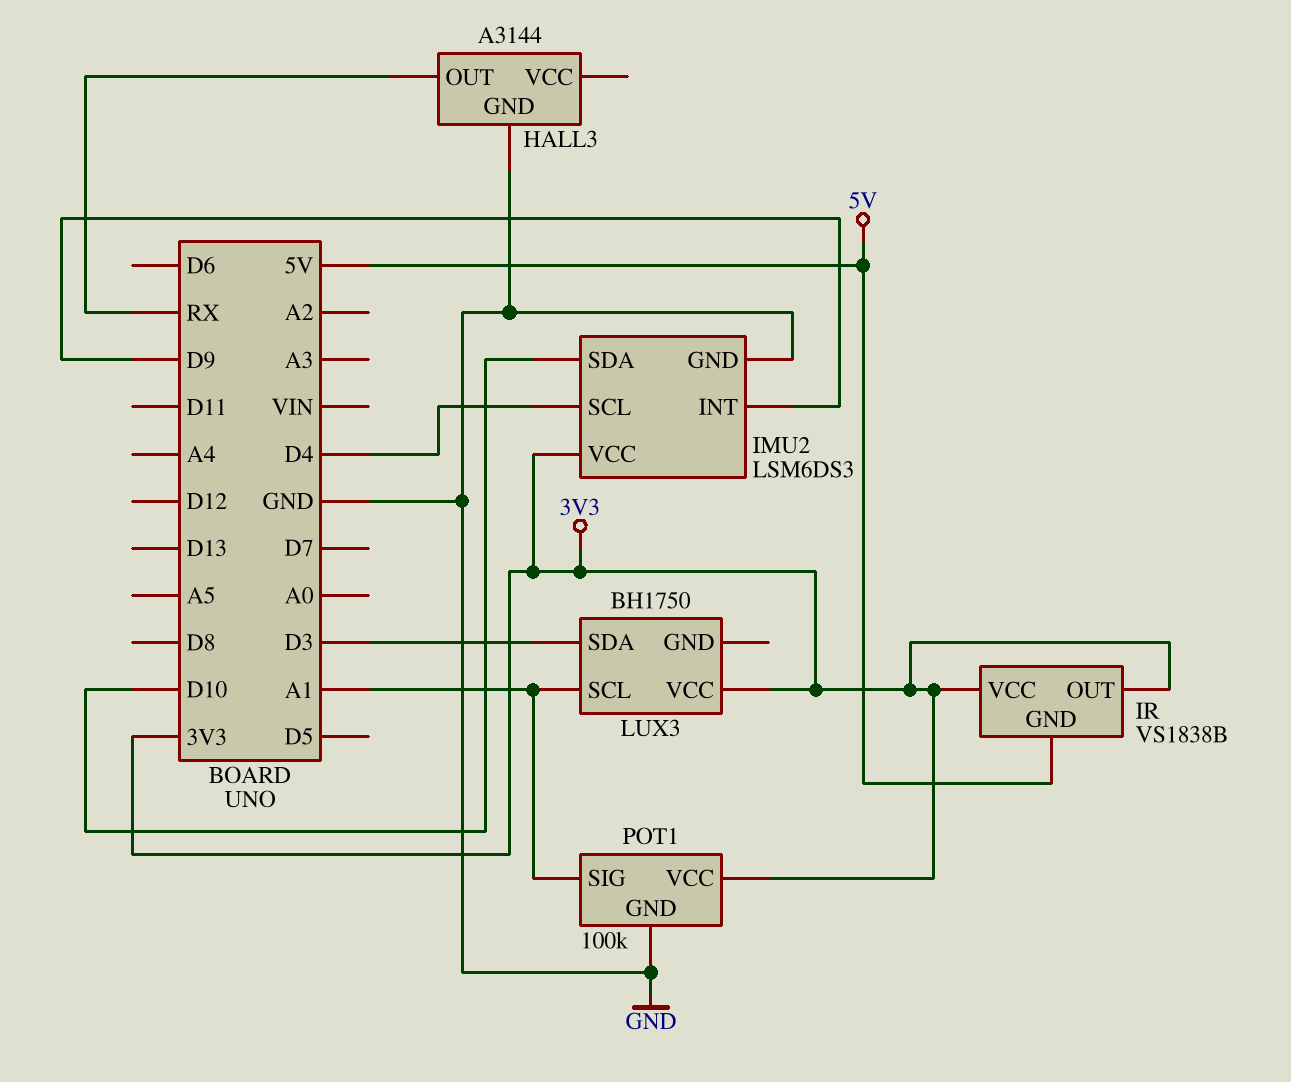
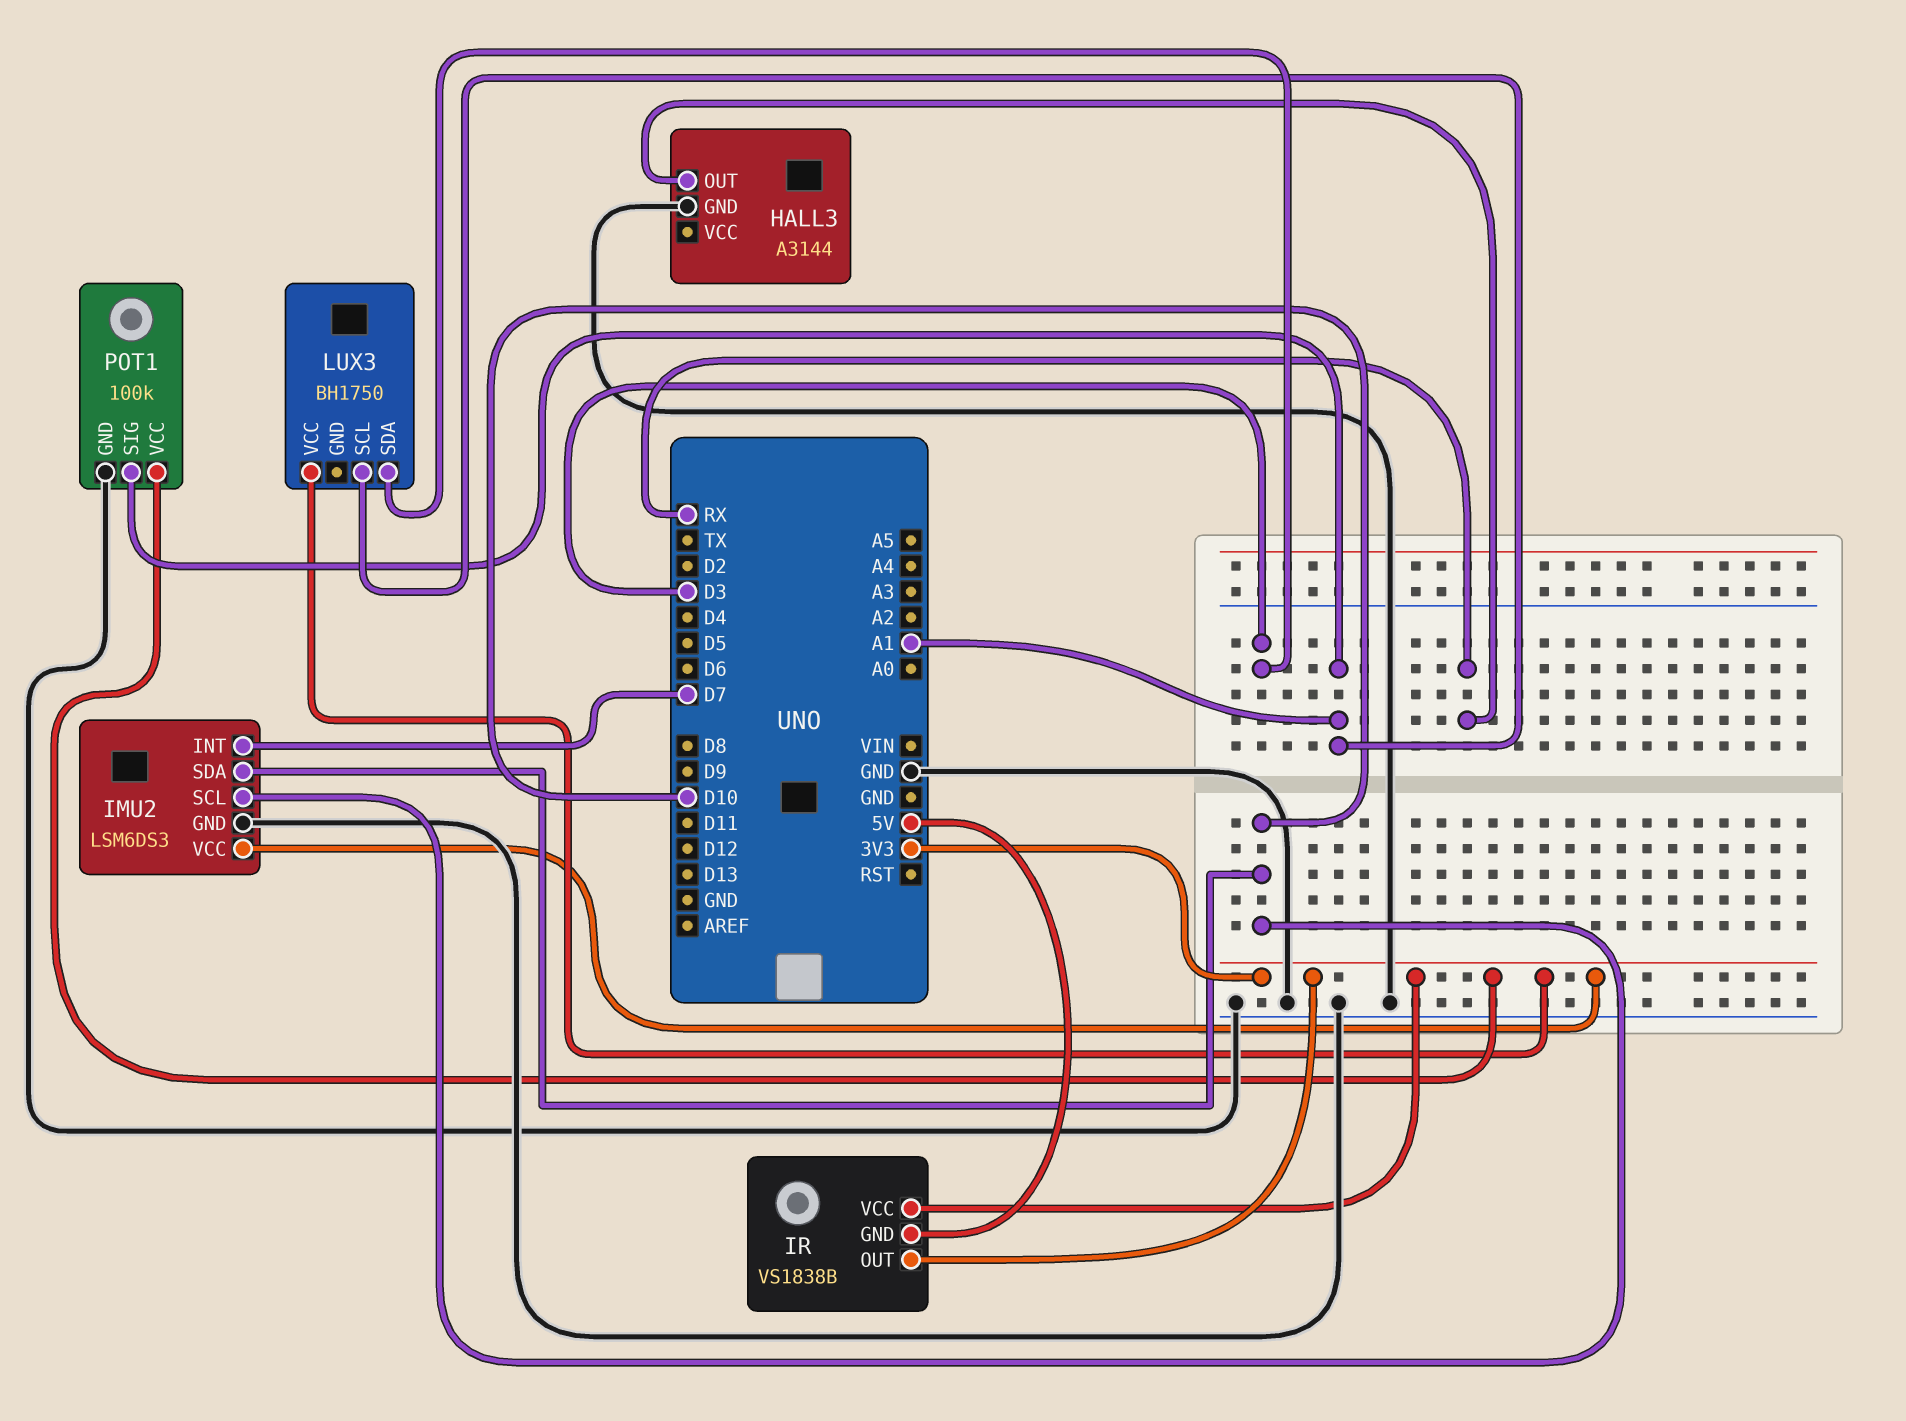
IMU2 pin INT: D9 -> D7
IMU2 pin SCL: D4 -> D10

